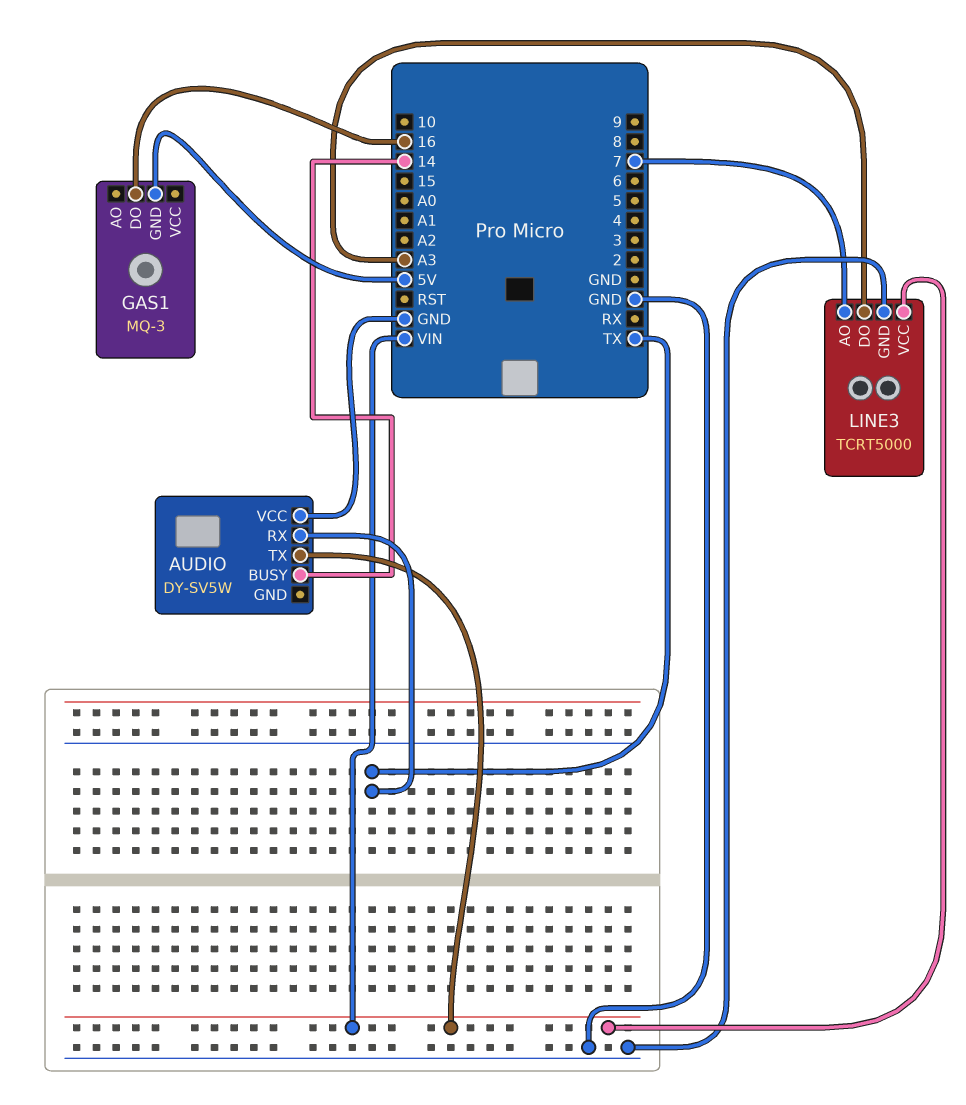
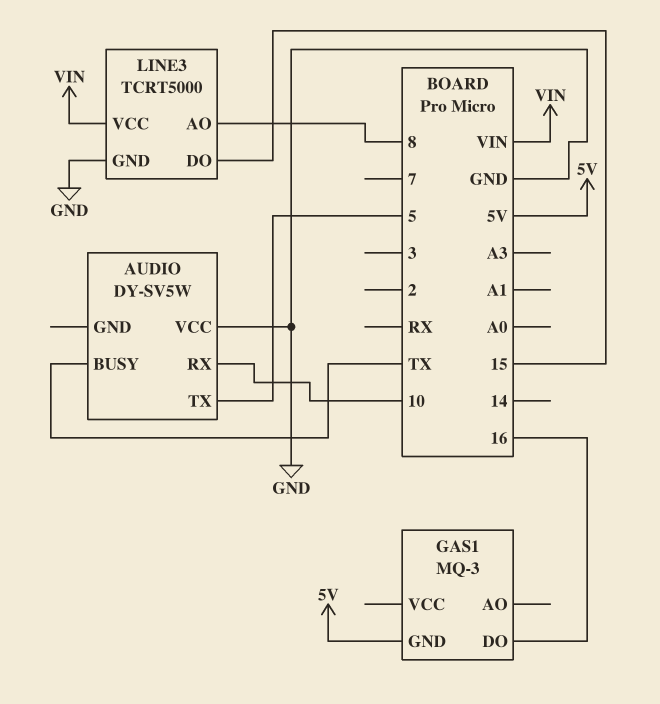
AUDIO pin BUSY: 14 -> TX
AUDIO pin RX: TX -> 10
AUDIO pin TX: VIN -> 5
LINE3 pin AO: 7 -> 8
LINE3 pin DO: A3 -> 15

